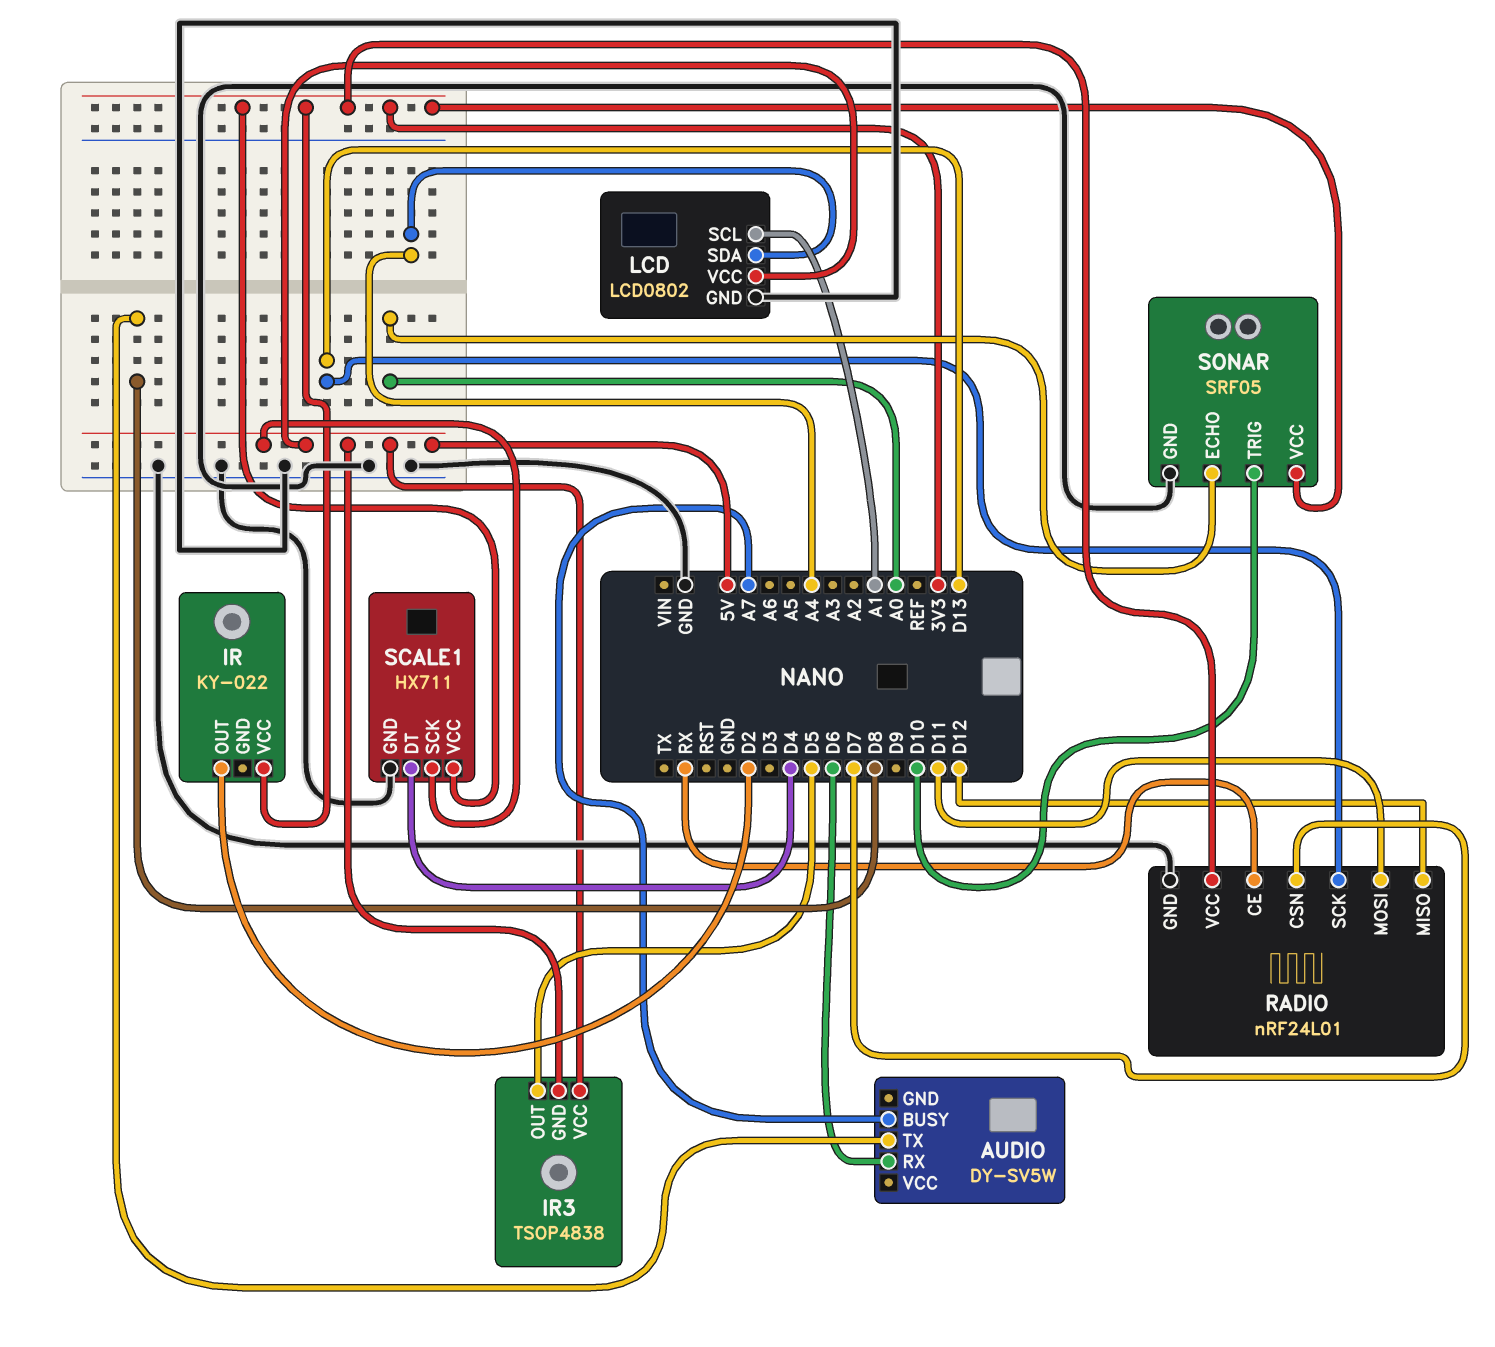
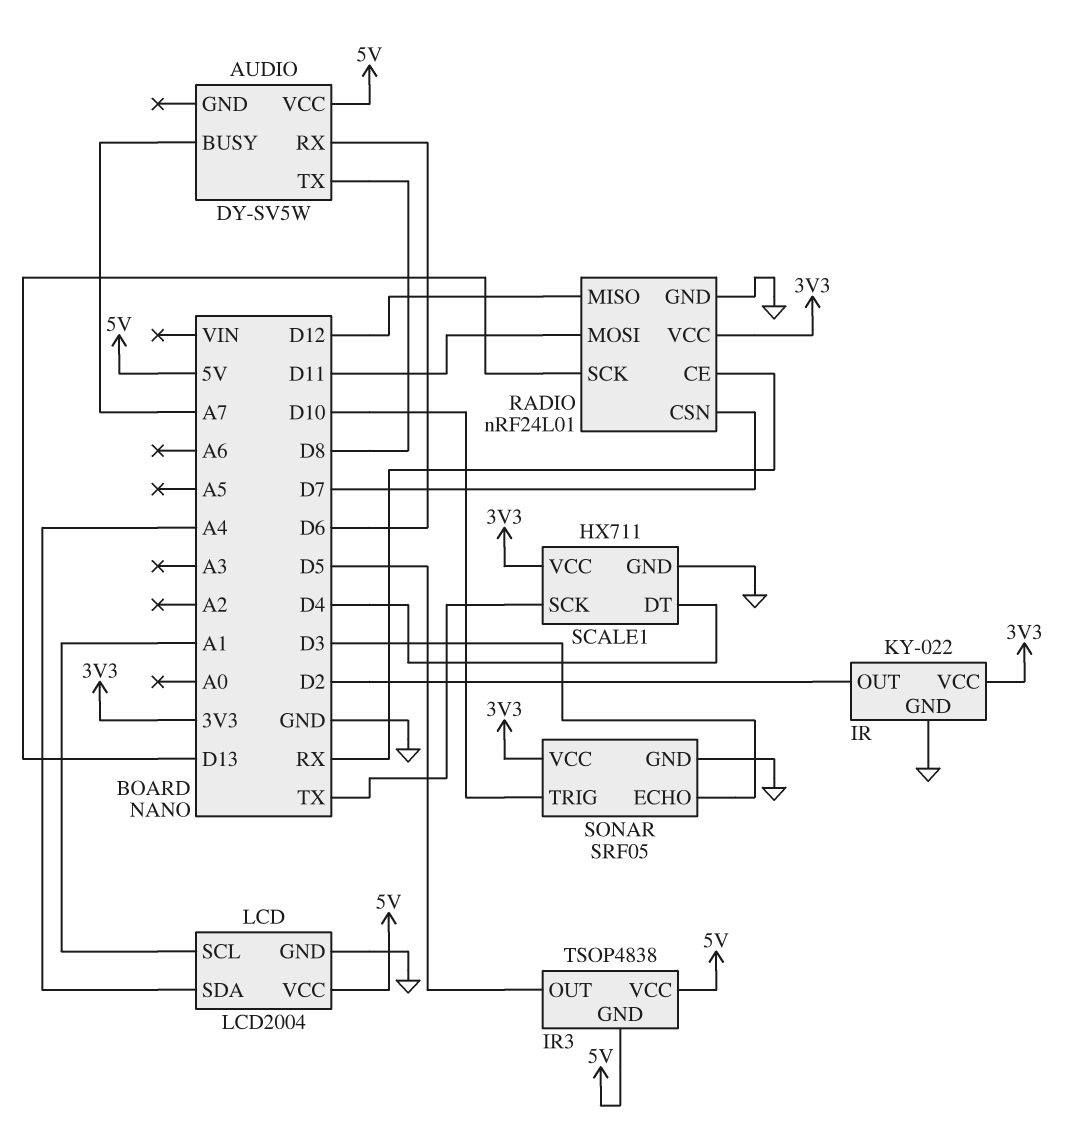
AUDIO pin VCC: none -> 5V
IR pin GND: none -> GND
LCD: LCD0802 -> LCD2004
SCALE1 pin SCK: 5V -> TX
SONAR pin ECHO: A0 -> D3

